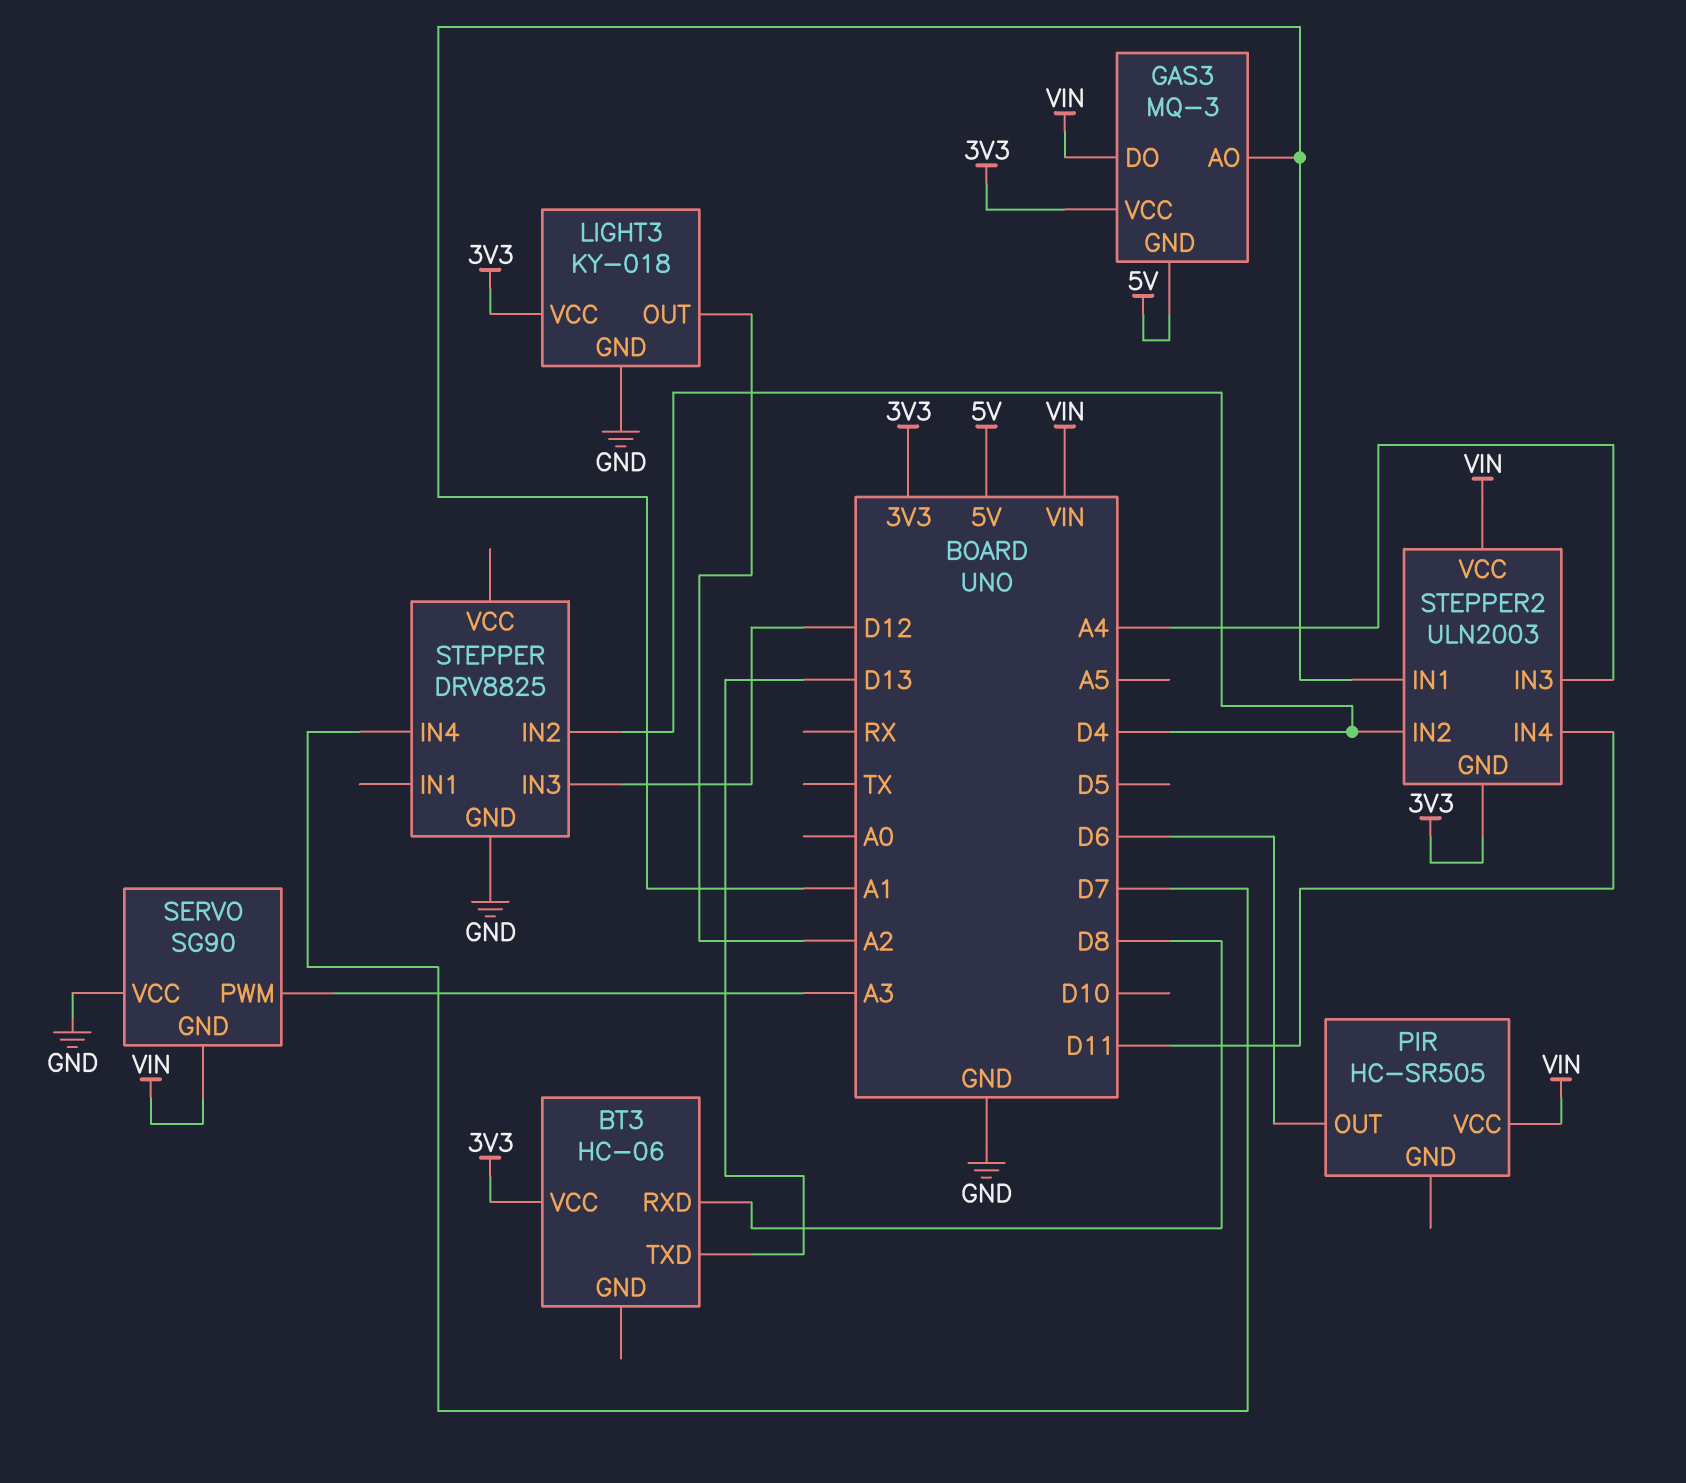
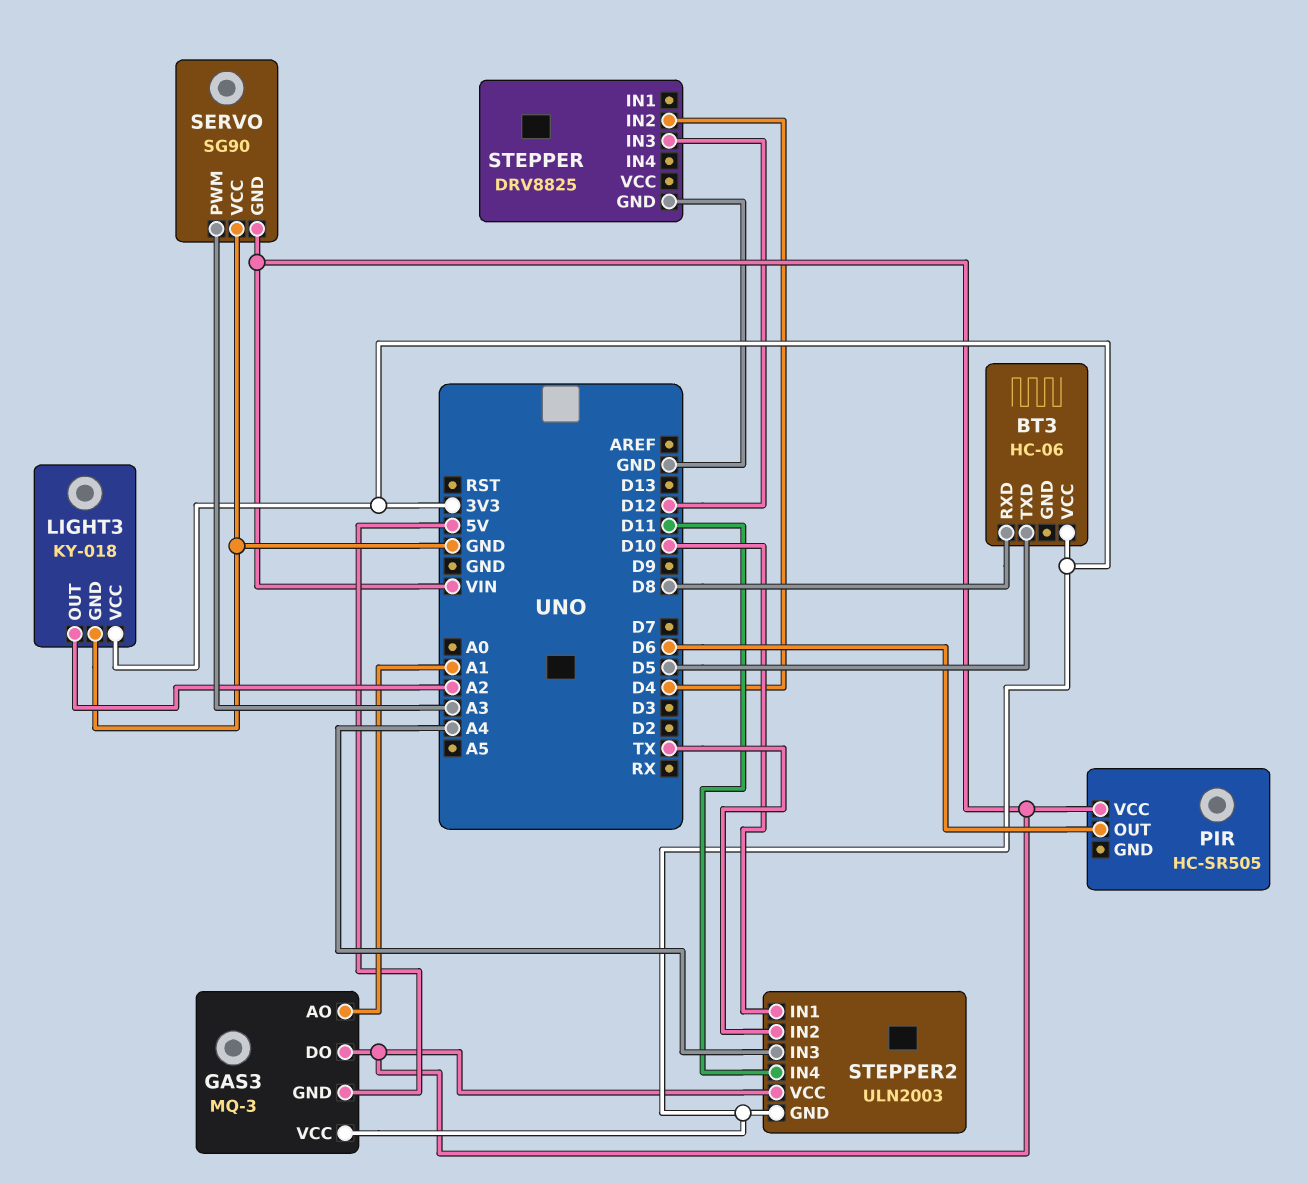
BT3 pin TXD: D13 -> D5
STEPPER pin IN4: D7 -> none
STEPPER2 pin IN1: A1 -> D10
STEPPER2 pin IN2: D4 -> TX

